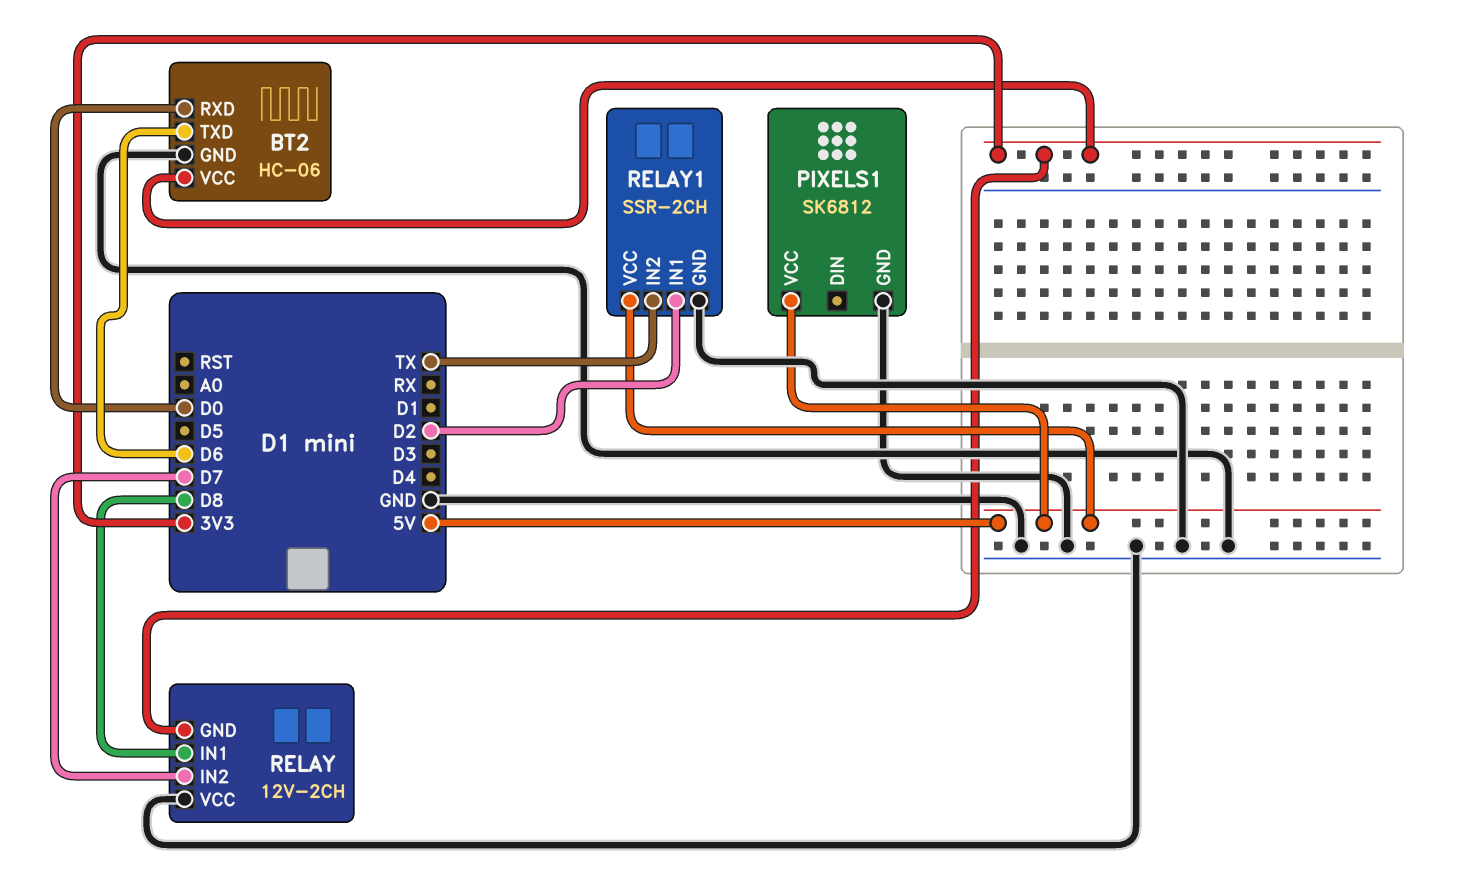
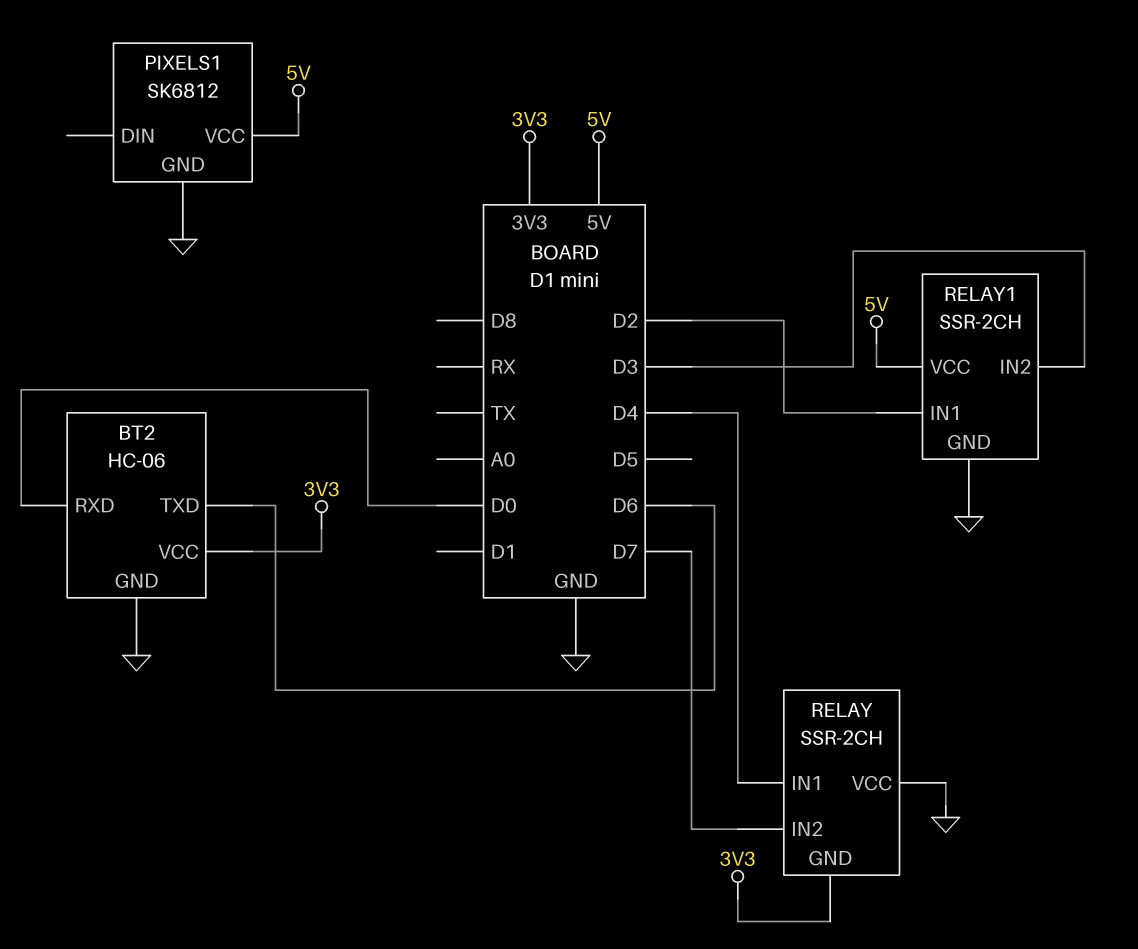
RELAY: 12V-2CH -> SSR-2CH
RELAY pin IN1: D8 -> D4
RELAY1 pin IN2: TX -> D3

